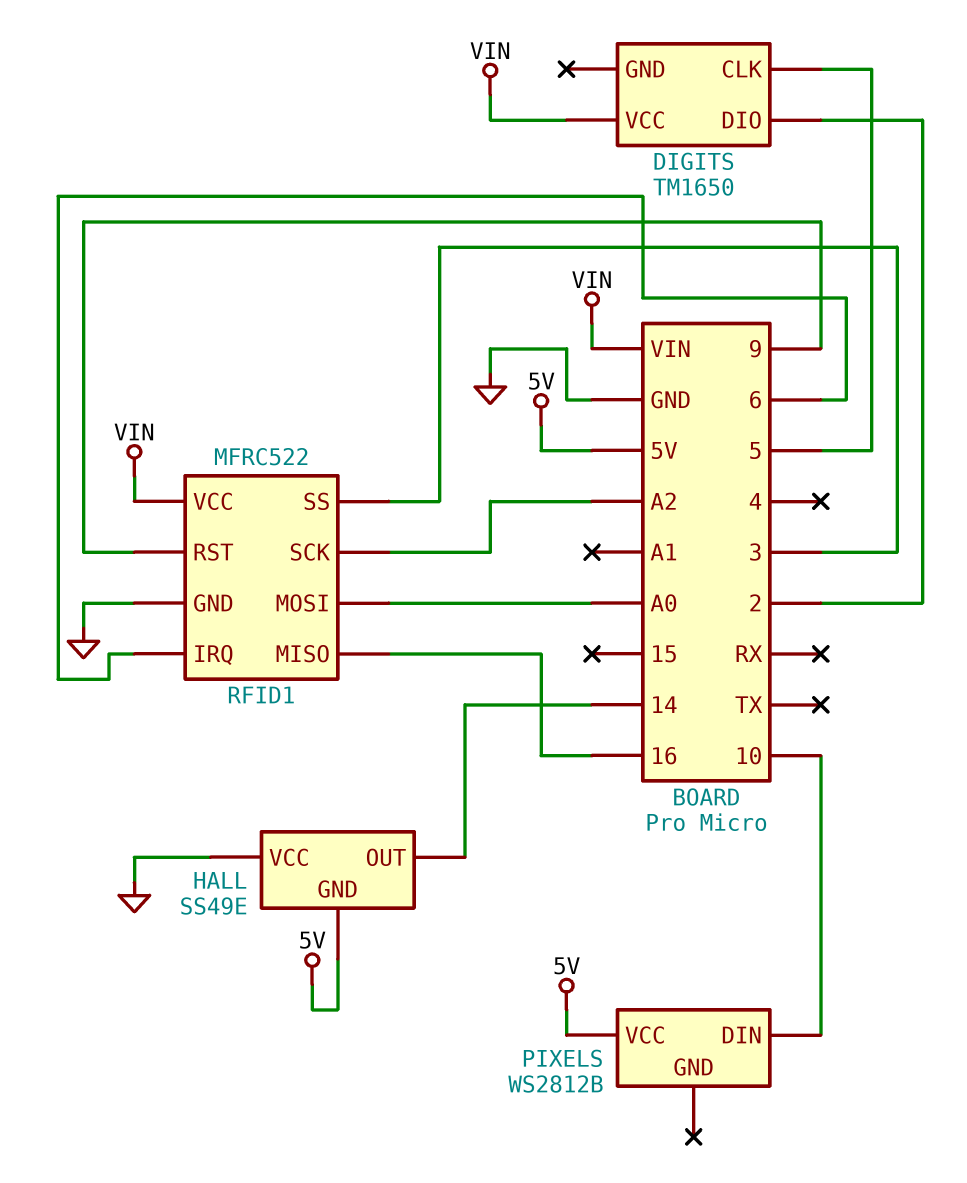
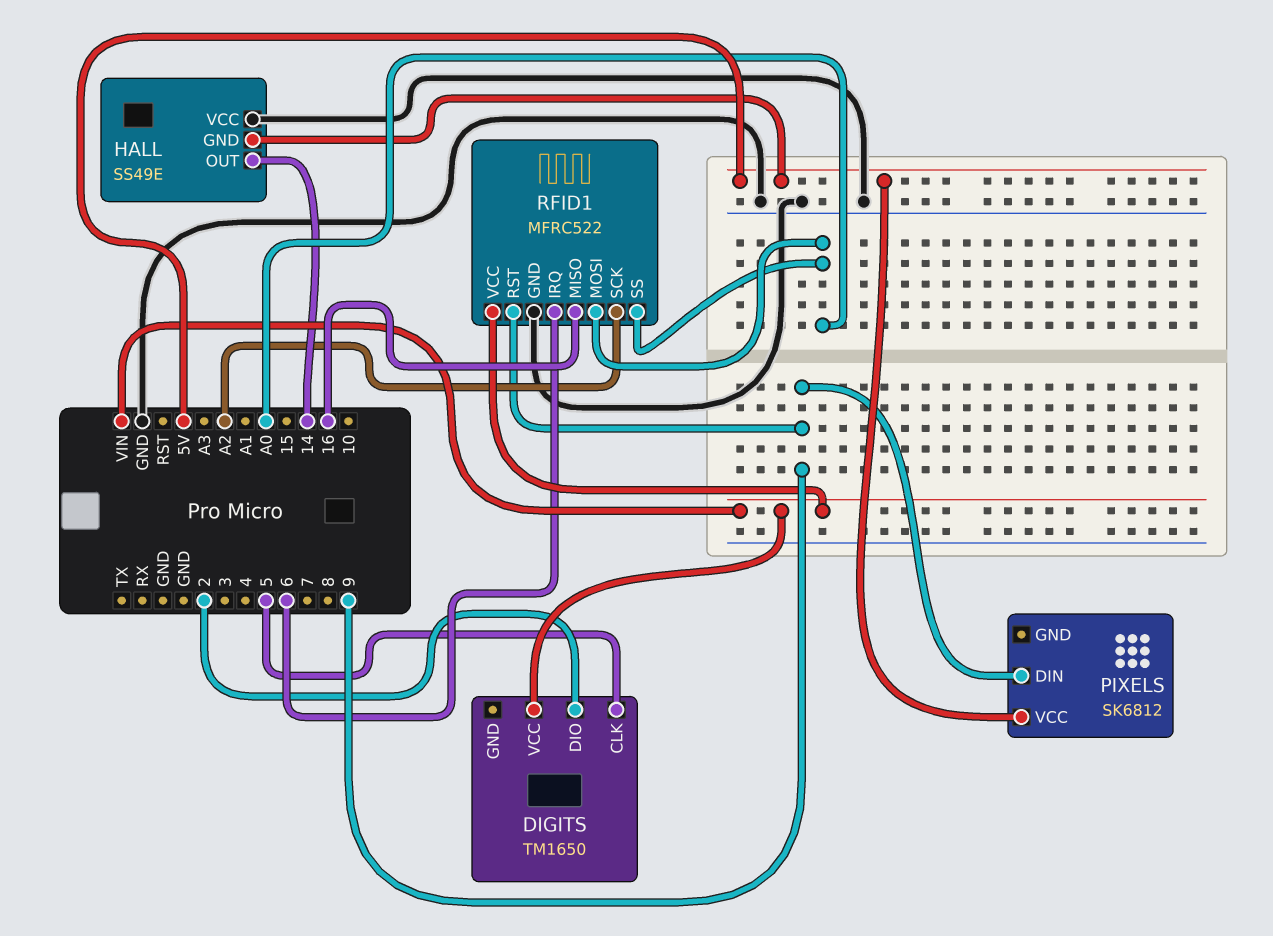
PIXELS: WS2812B -> SK6812
PIXELS pin DIN: 10 -> 9
RFID1 pin SS: 3 -> A0

